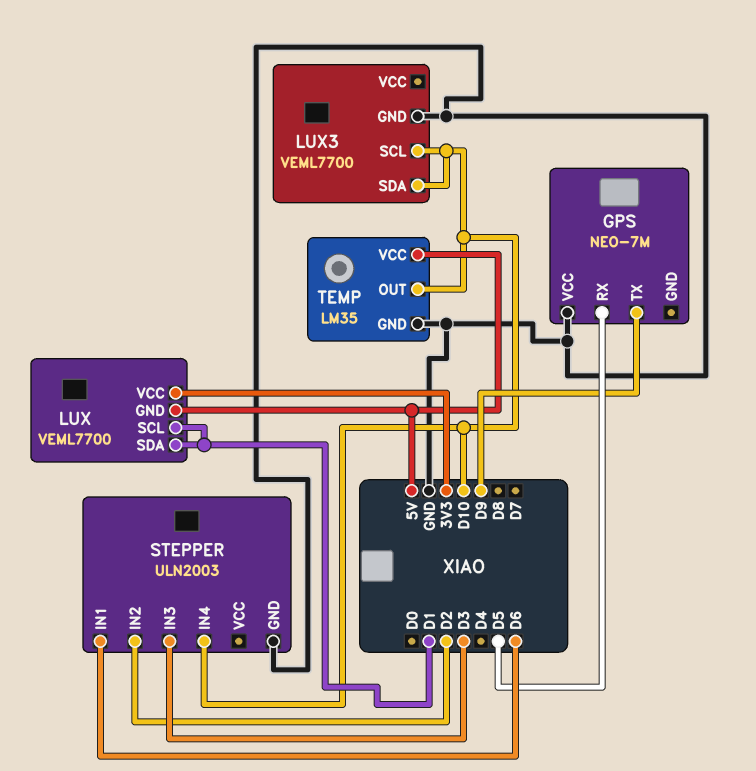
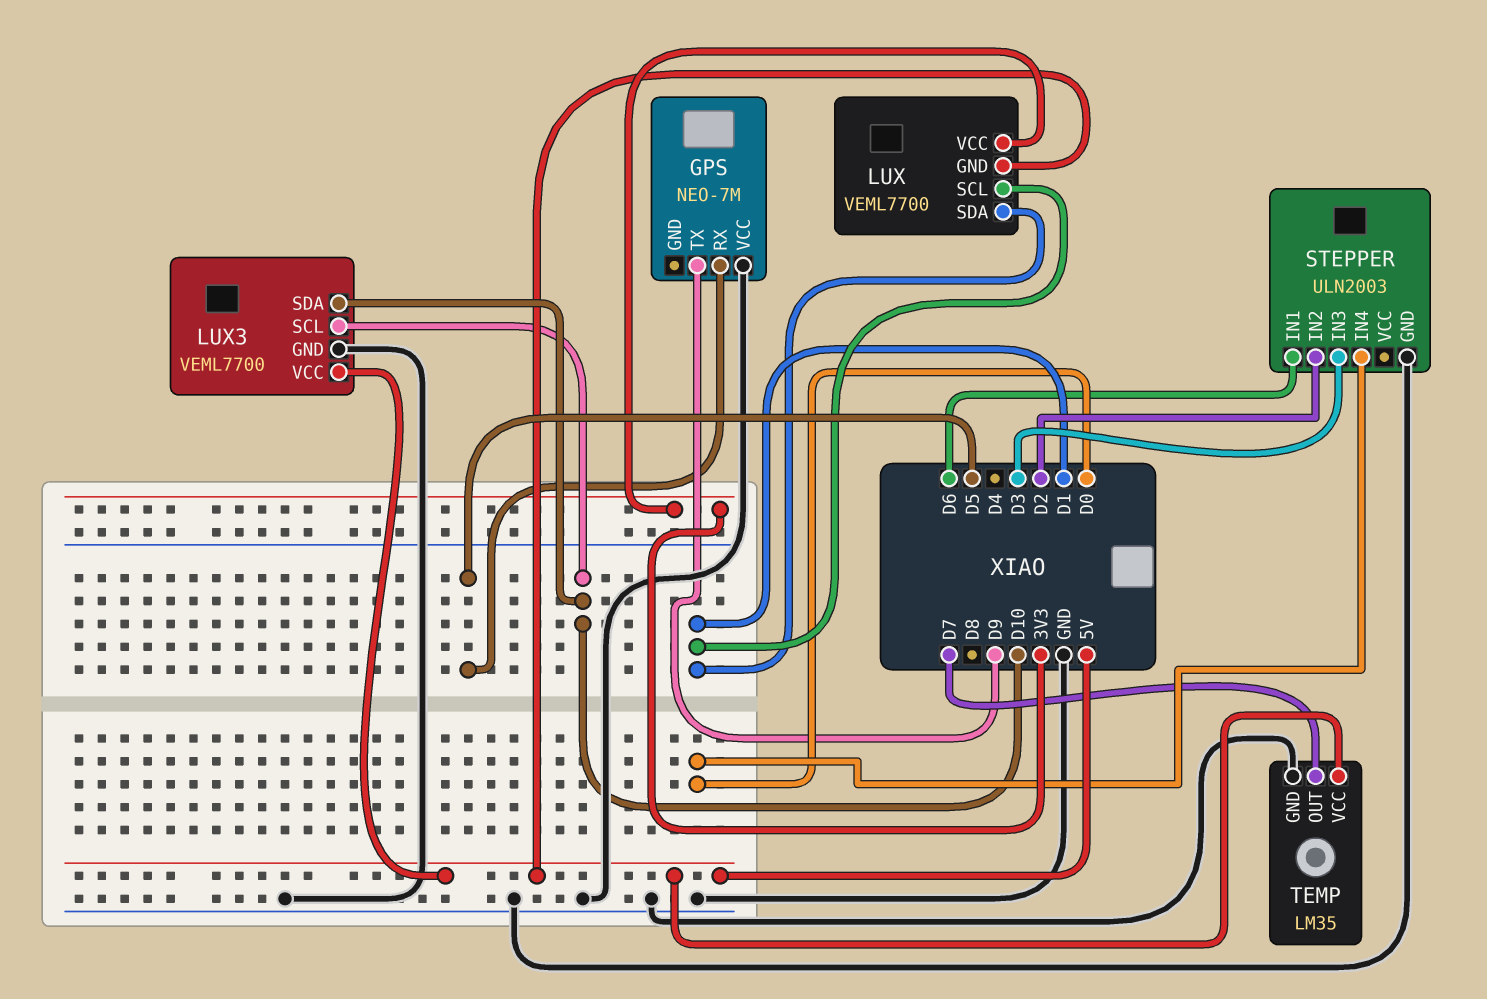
LUX3 pin VCC: none -> 5V
STEPPER pin IN4: D10 -> D0
TEMP pin OUT: D10 -> D7

